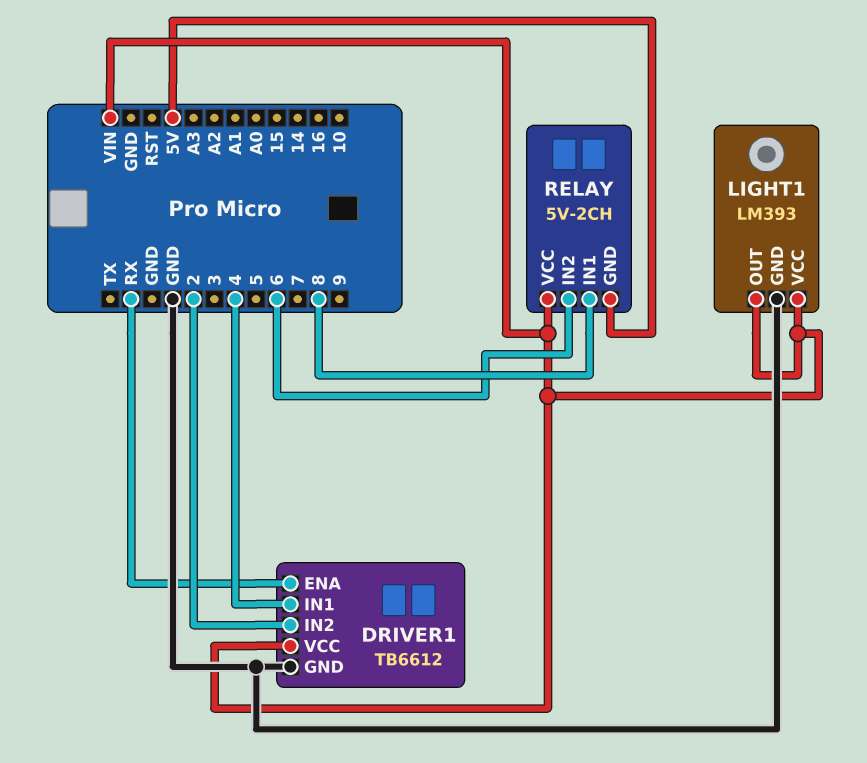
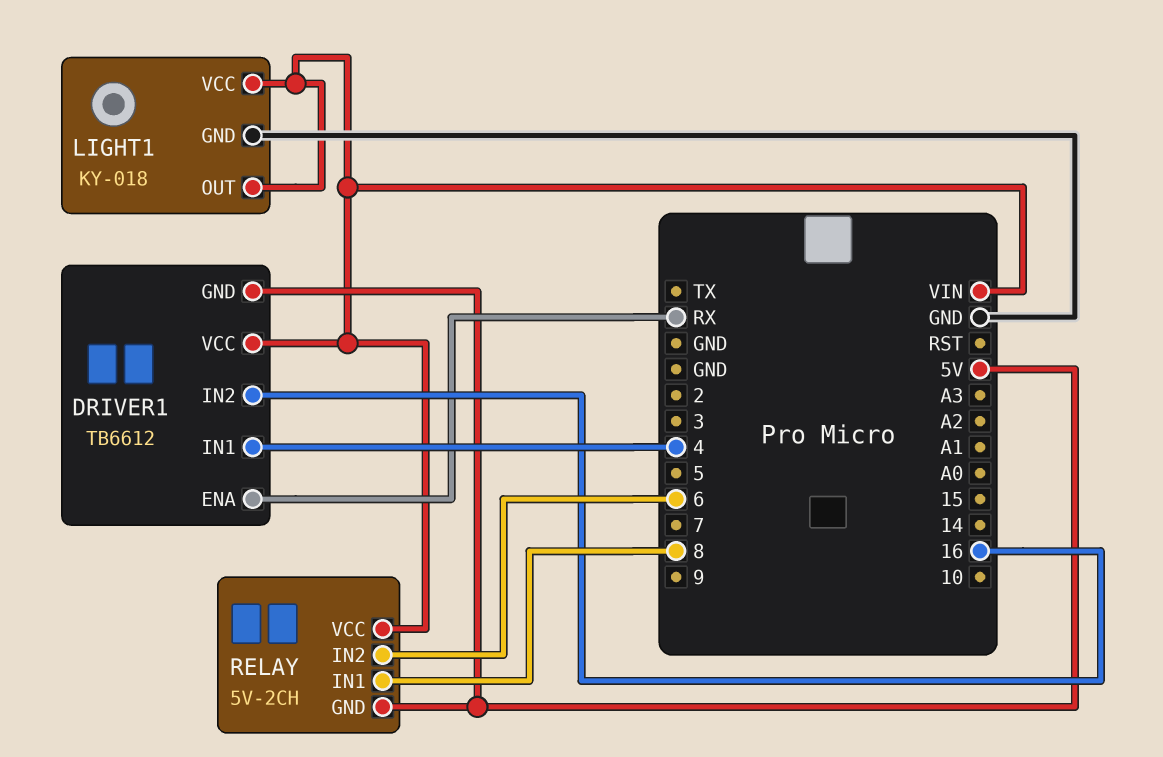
DRIVER1 pin GND: GND -> 5V
DRIVER1 pin IN2: 2 -> 16
LIGHT1: LM393 -> KY-018

